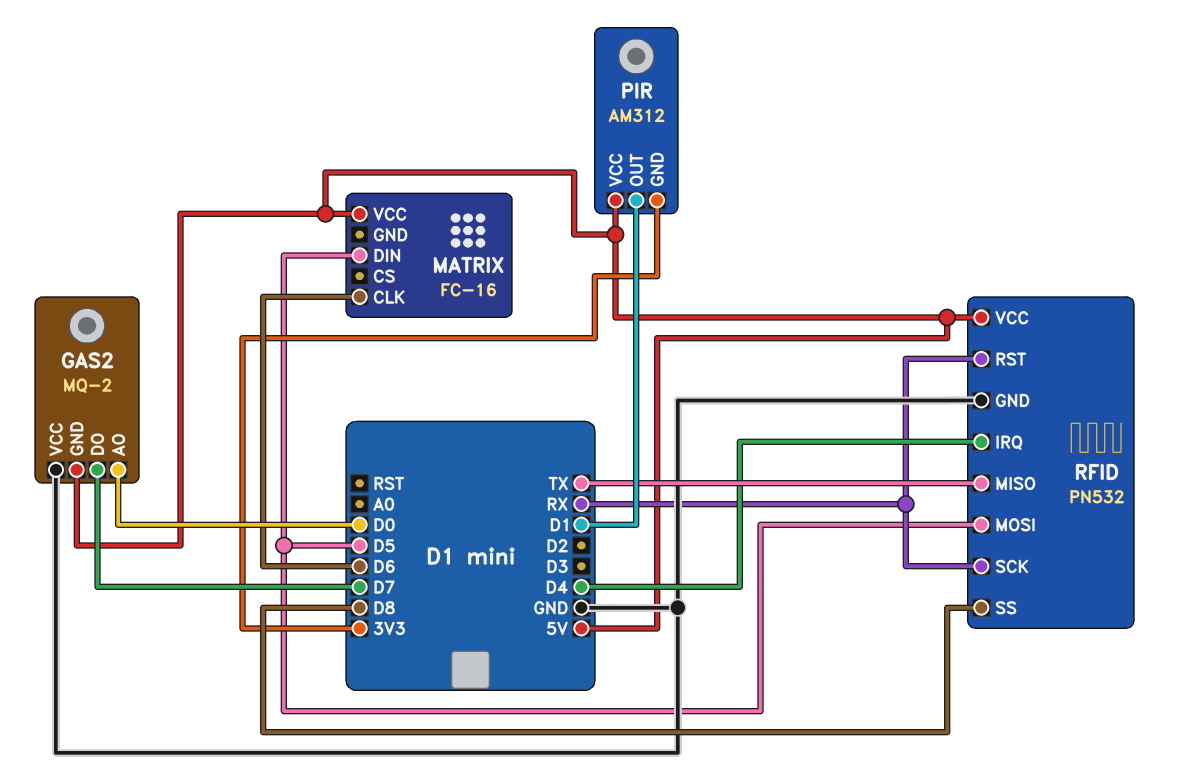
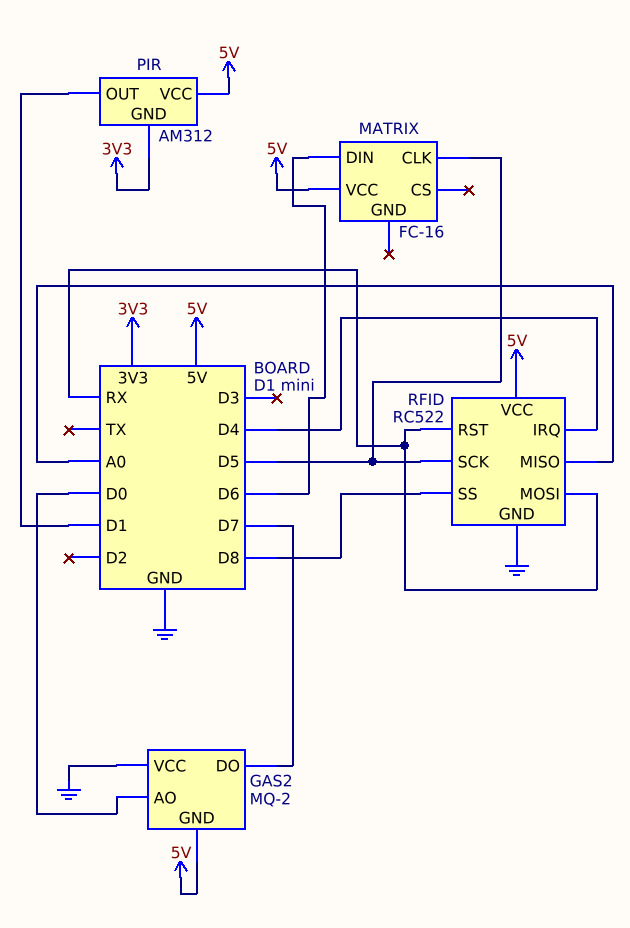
MATRIX pin CLK: D6 -> D5
MATRIX pin DIN: D5 -> D6
RFID: PN532 -> RC522
RFID pin MISO: TX -> A0
RFID pin MOSI: D5 -> RX
RFID pin SCK: RX -> D5

